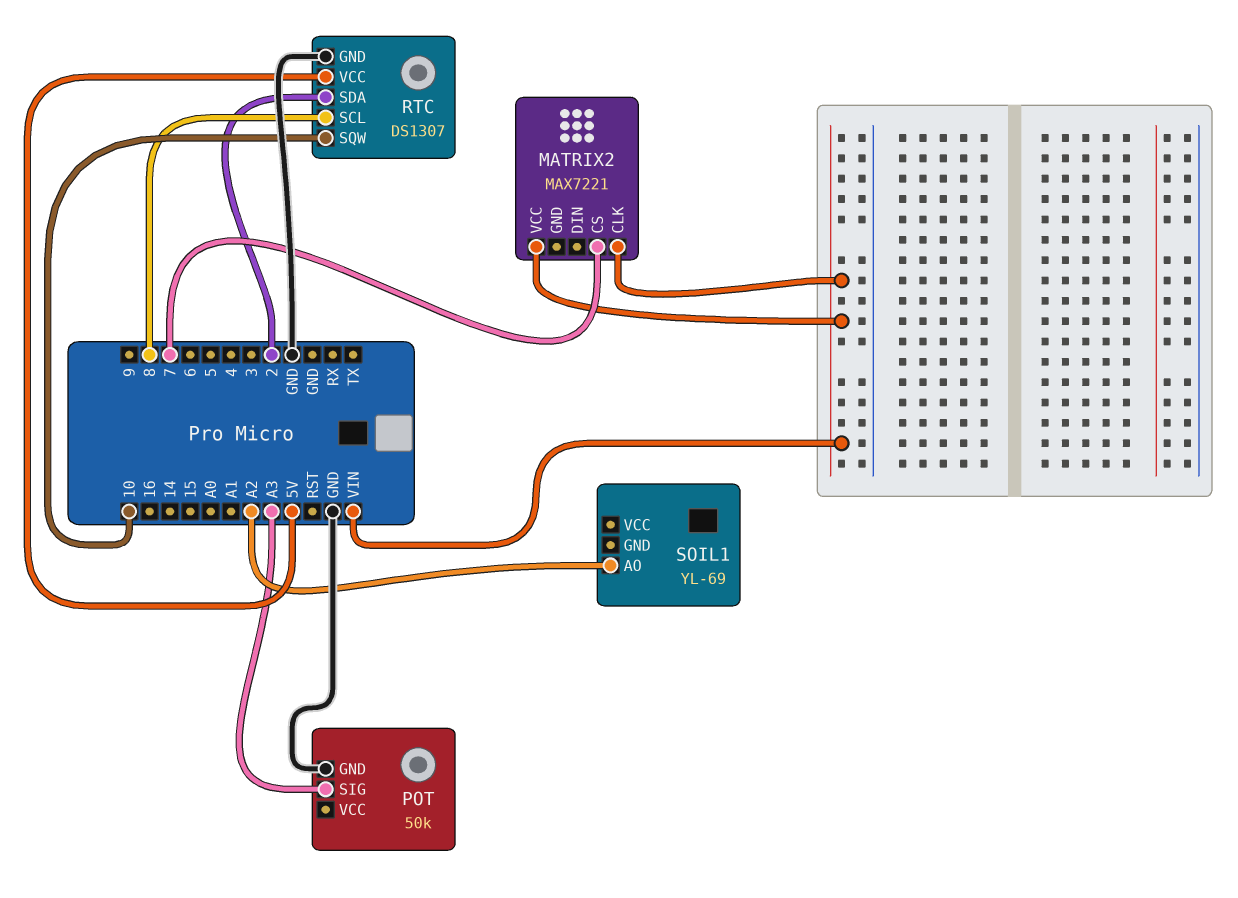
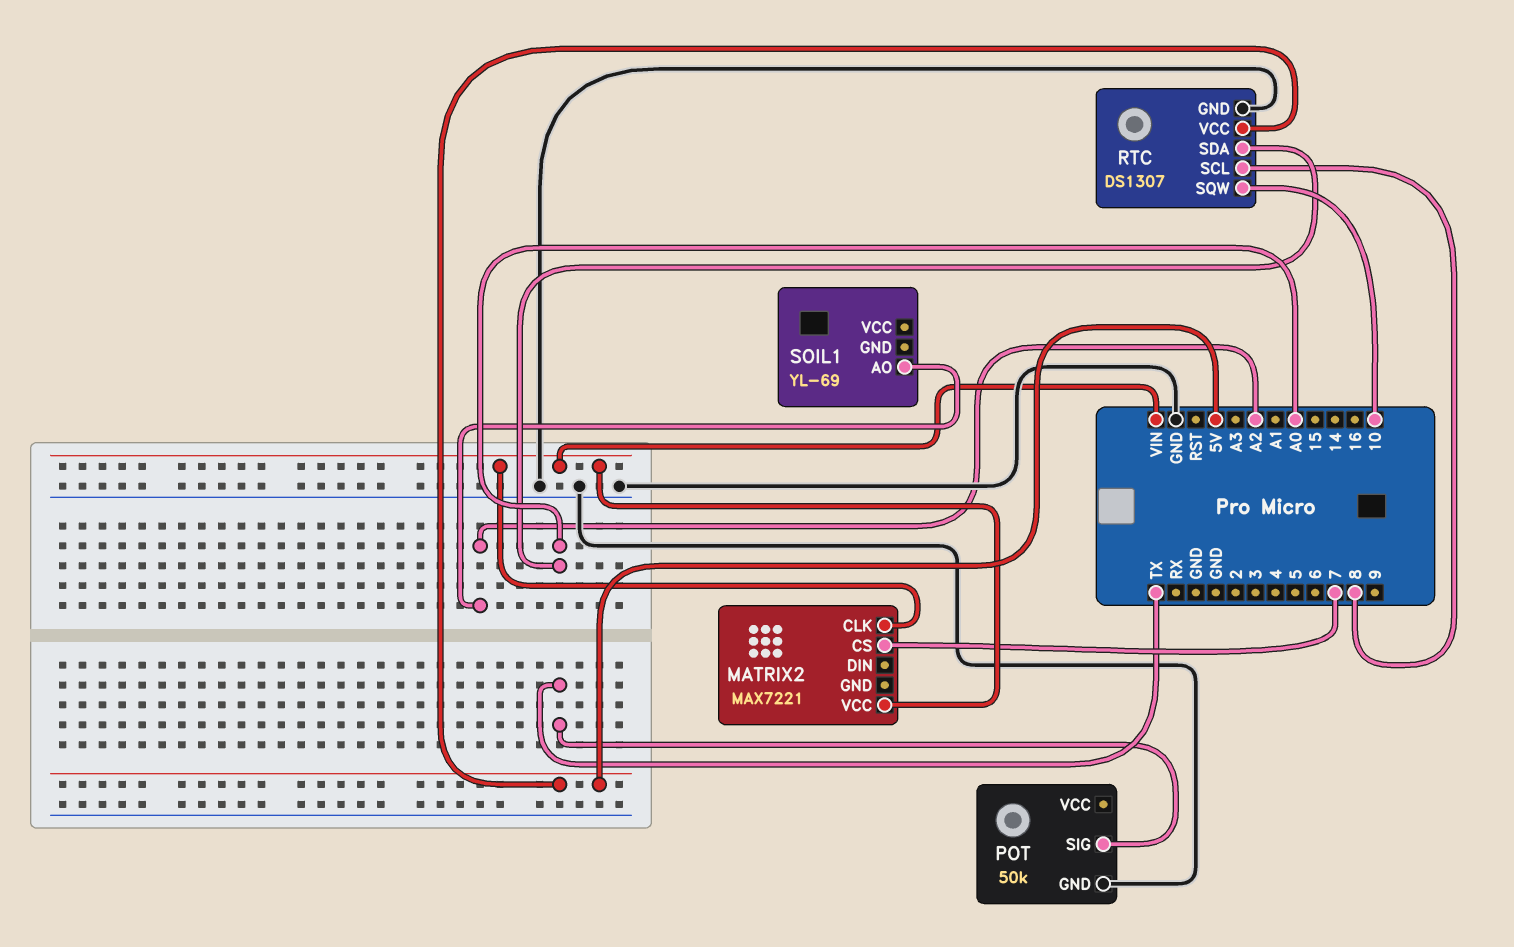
POT pin SIG: A3 -> TX
RTC pin SDA: 2 -> A0

